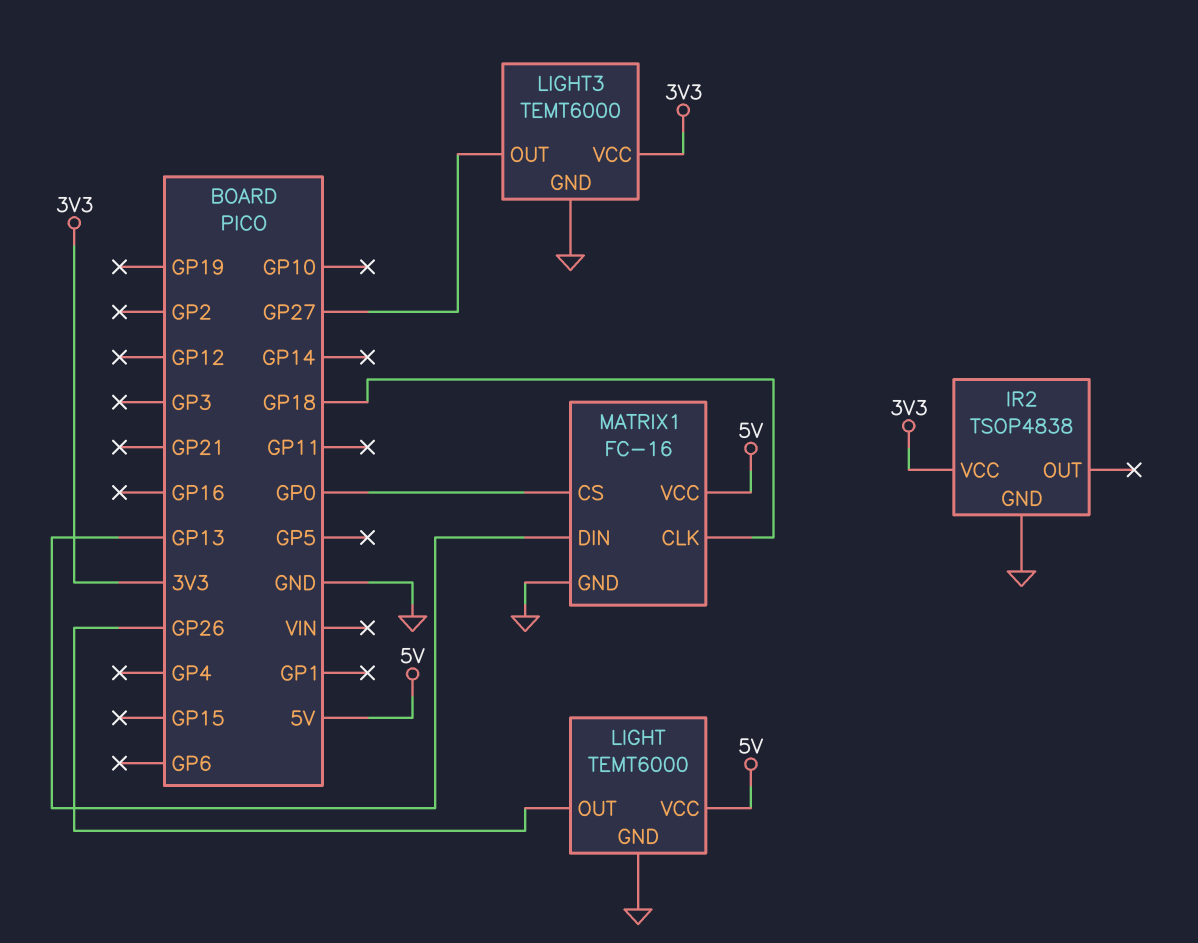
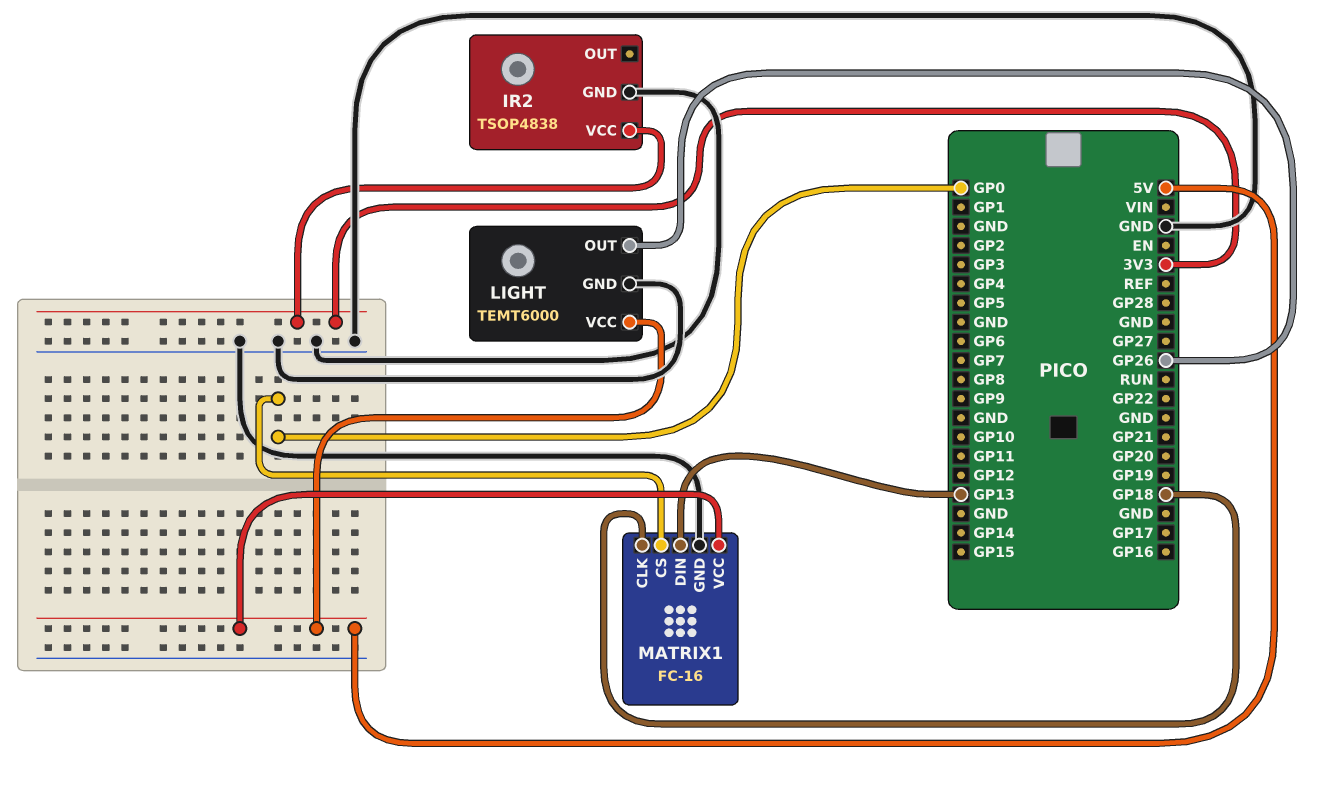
LIGHT3: TEMT6000 -> none
LIGHT3 pin GND: GND -> none
LIGHT3 pin OUT: GP27 -> none
LIGHT3 pin VCC: 3V3 -> none

